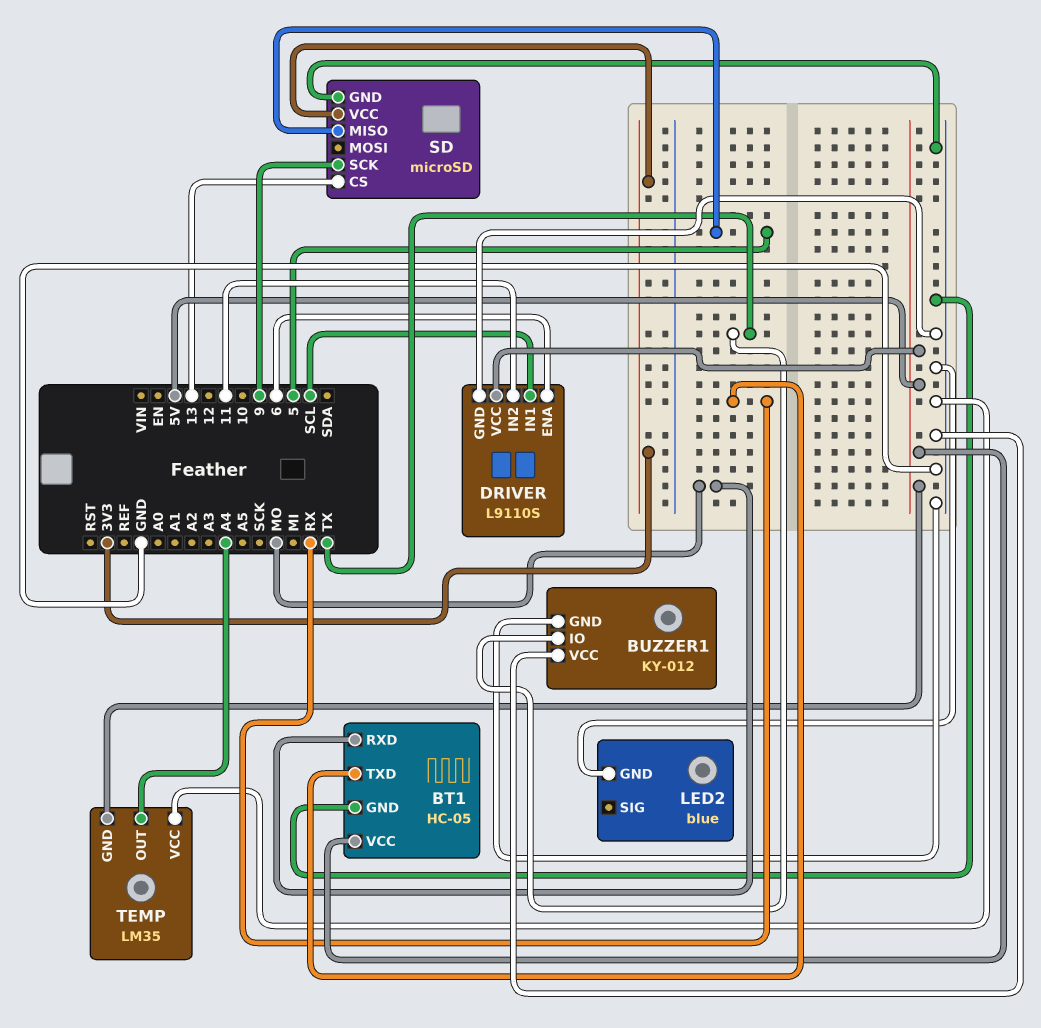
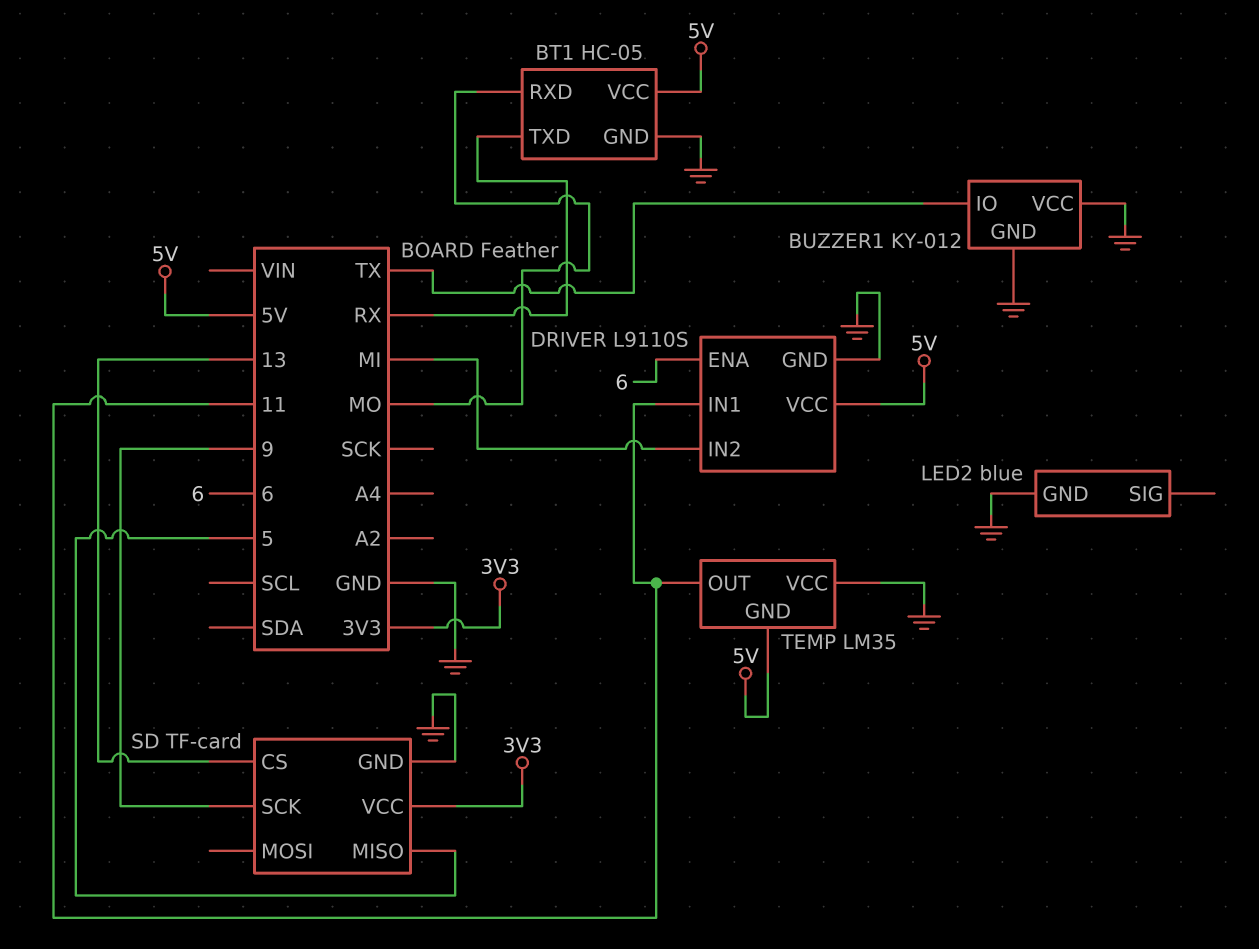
DRIVER pin IN1: SCL -> 11
DRIVER pin IN2: 11 -> MI
SD: microSD -> TF-card
TEMP pin OUT: A4 -> 11

